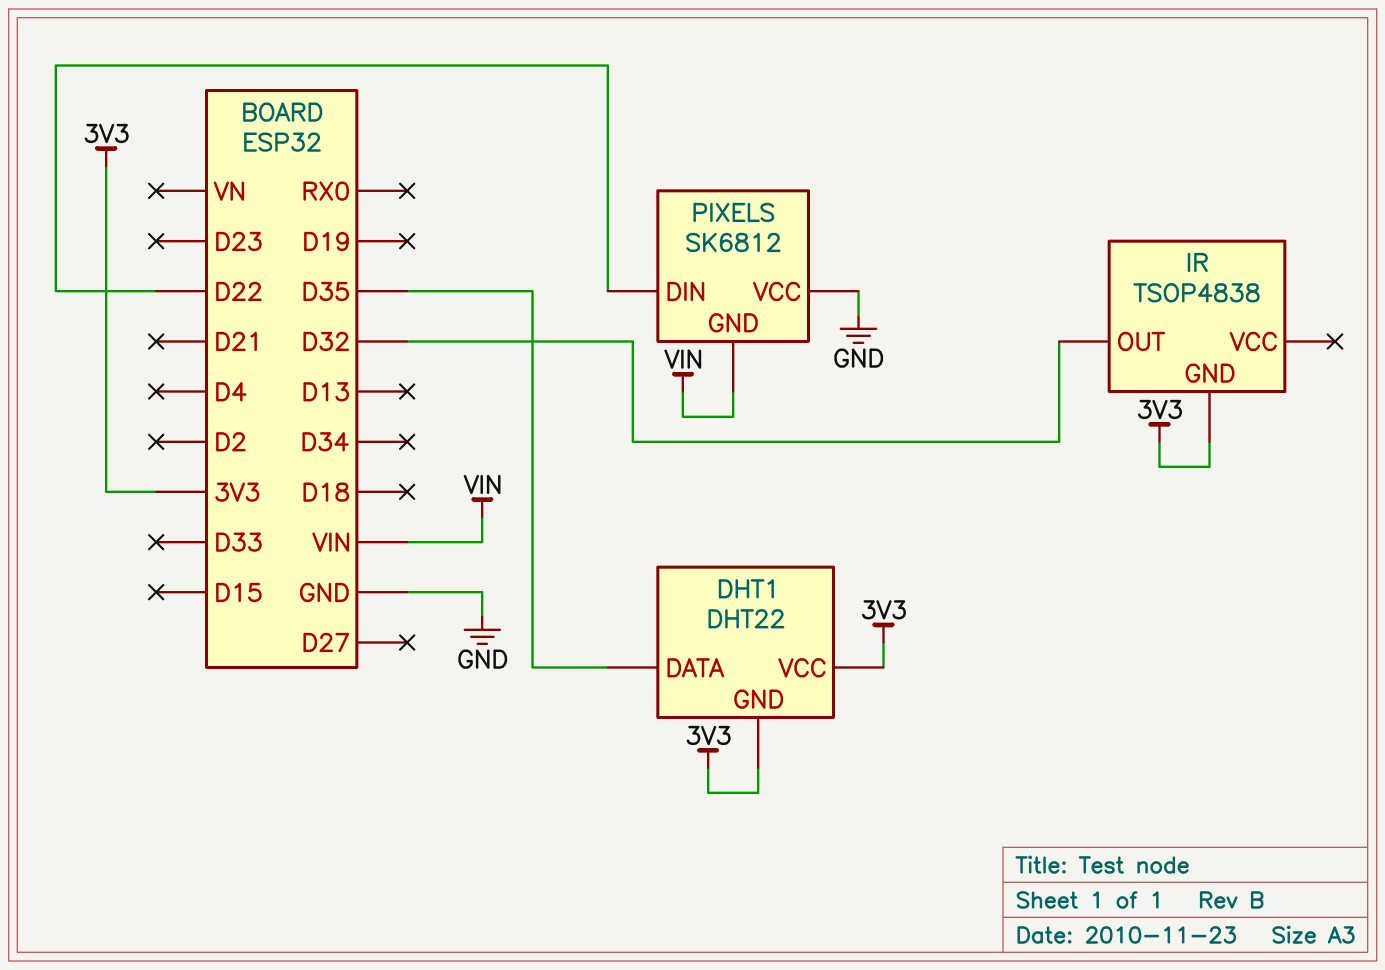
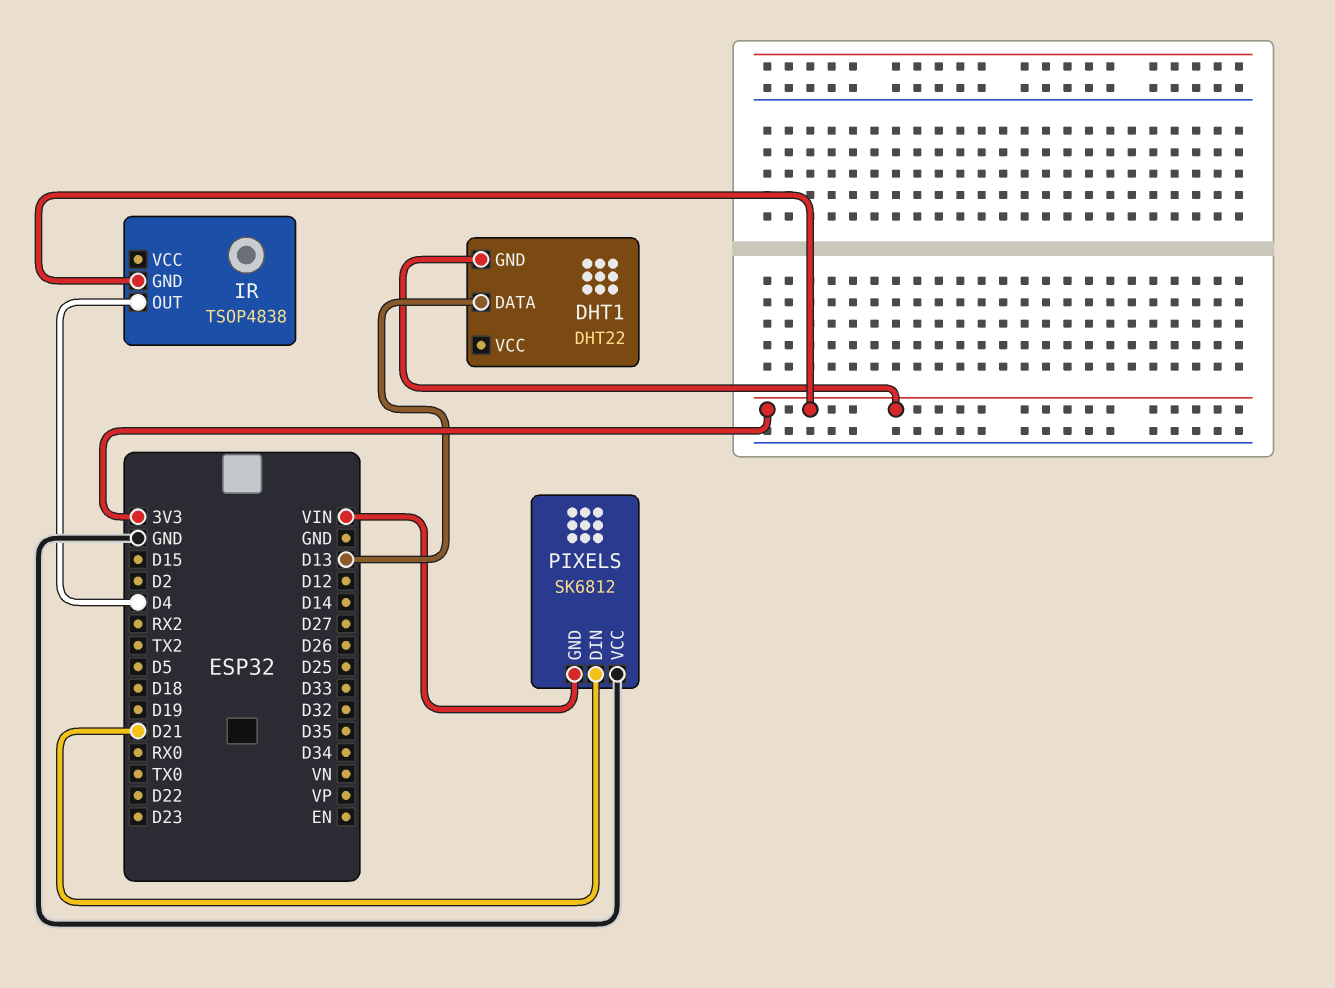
DHT1 pin DATA: D35 -> D13
DHT1 pin VCC: 3V3 -> none
IR pin OUT: D32 -> D4
PIXELS pin DIN: D22 -> D21

